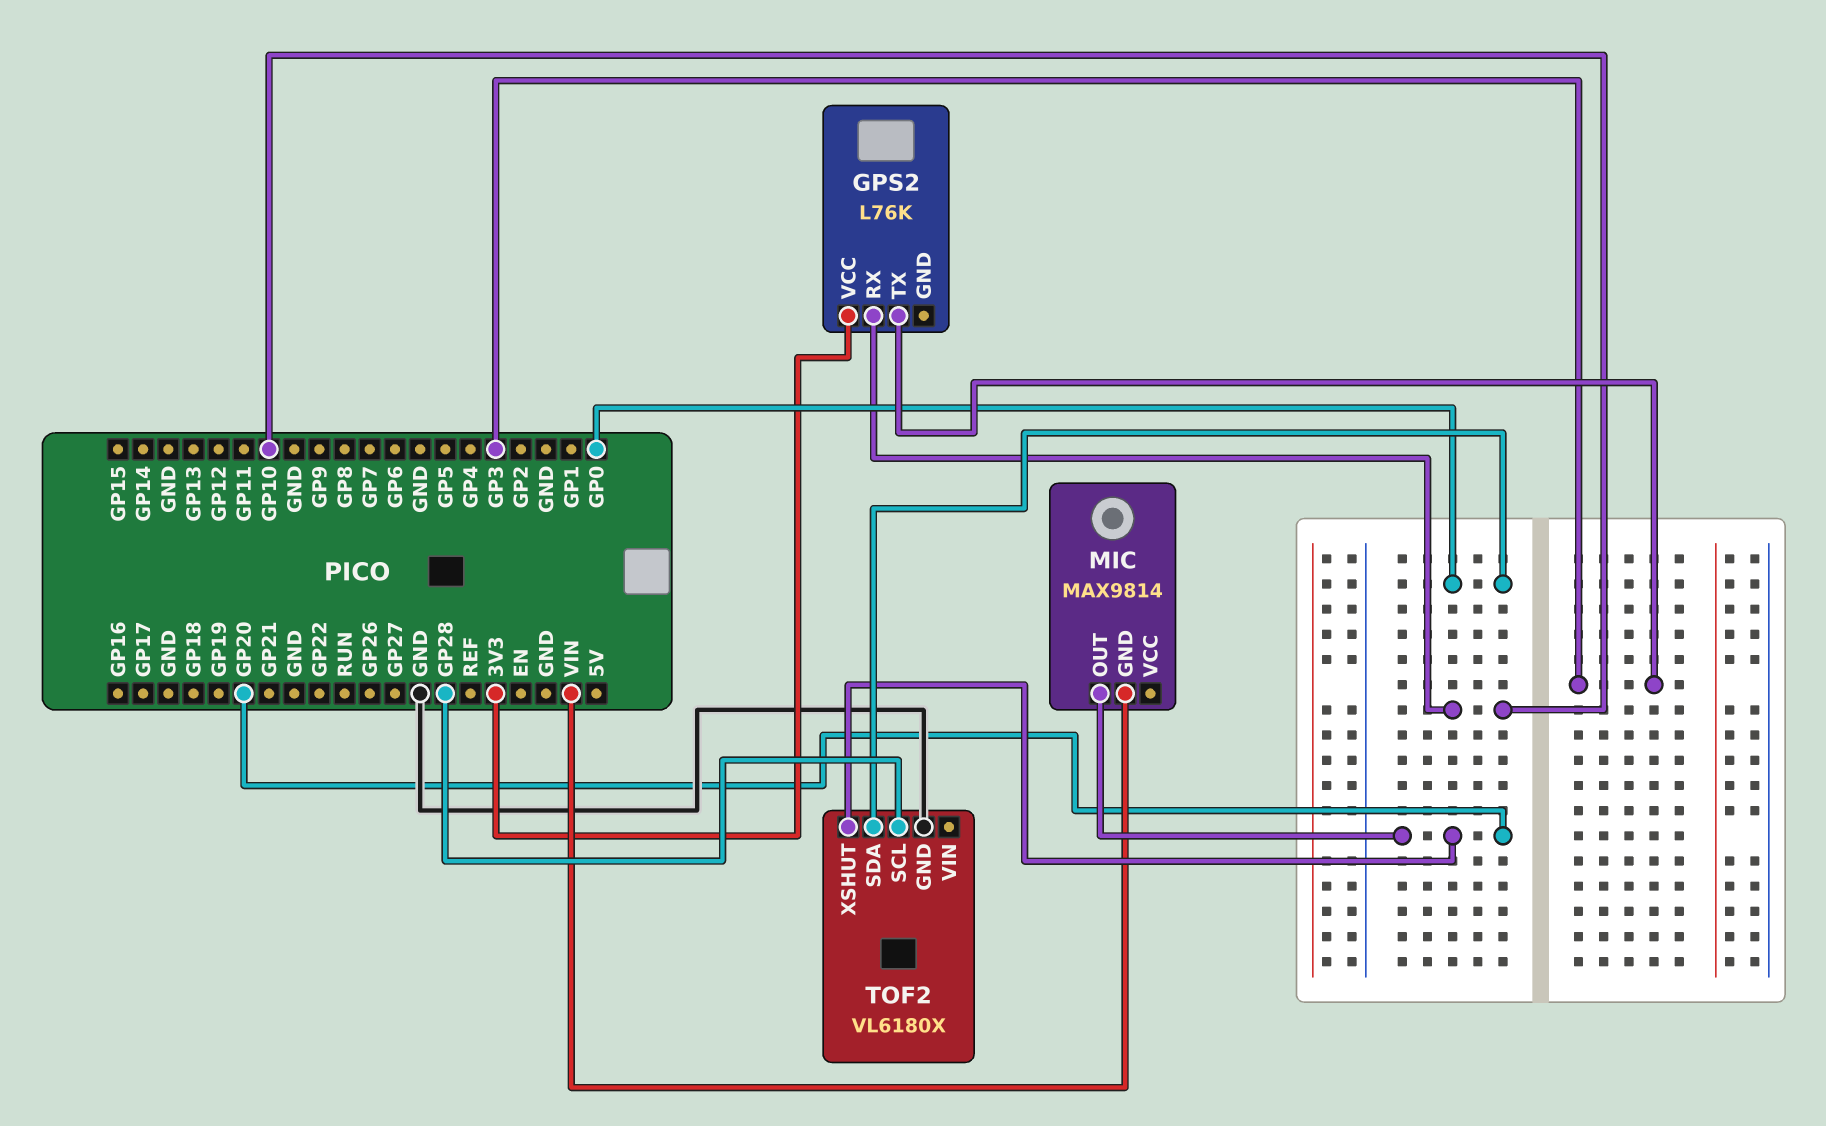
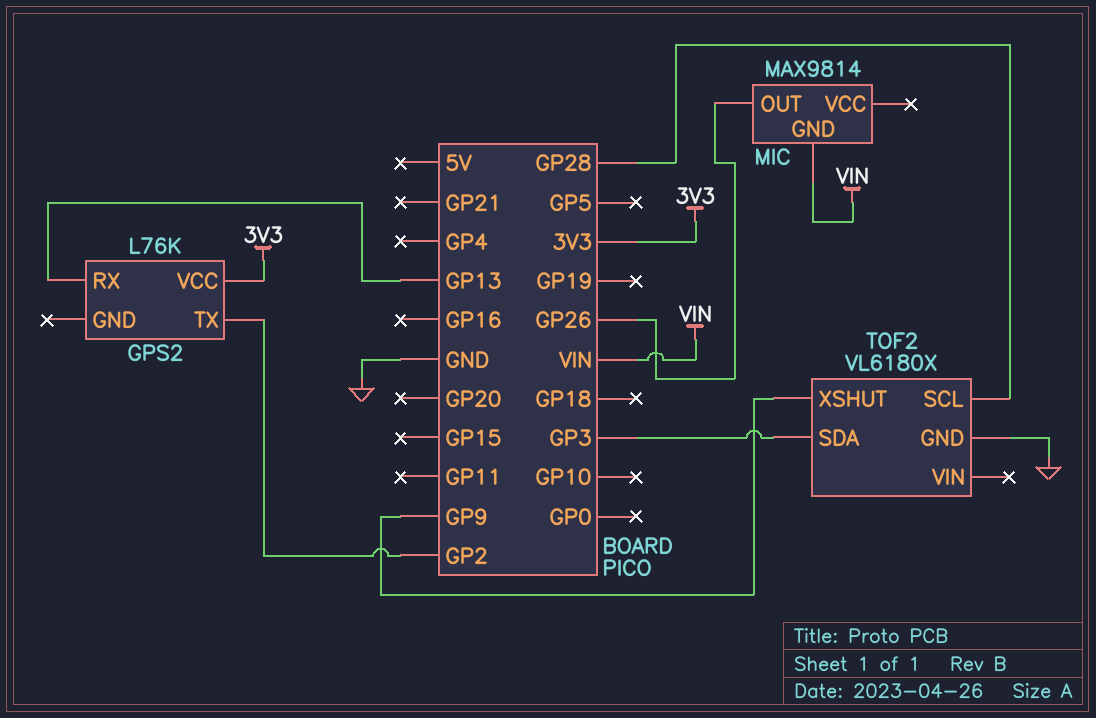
GPS2 pin RX: GP10 -> GP13
GPS2 pin TX: GP3 -> GP2
MIC pin OUT: GP20 -> GP26
TOF2 pin SDA: GP0 -> GP3
TOF2 pin XSHUT: GP20 -> GP9

